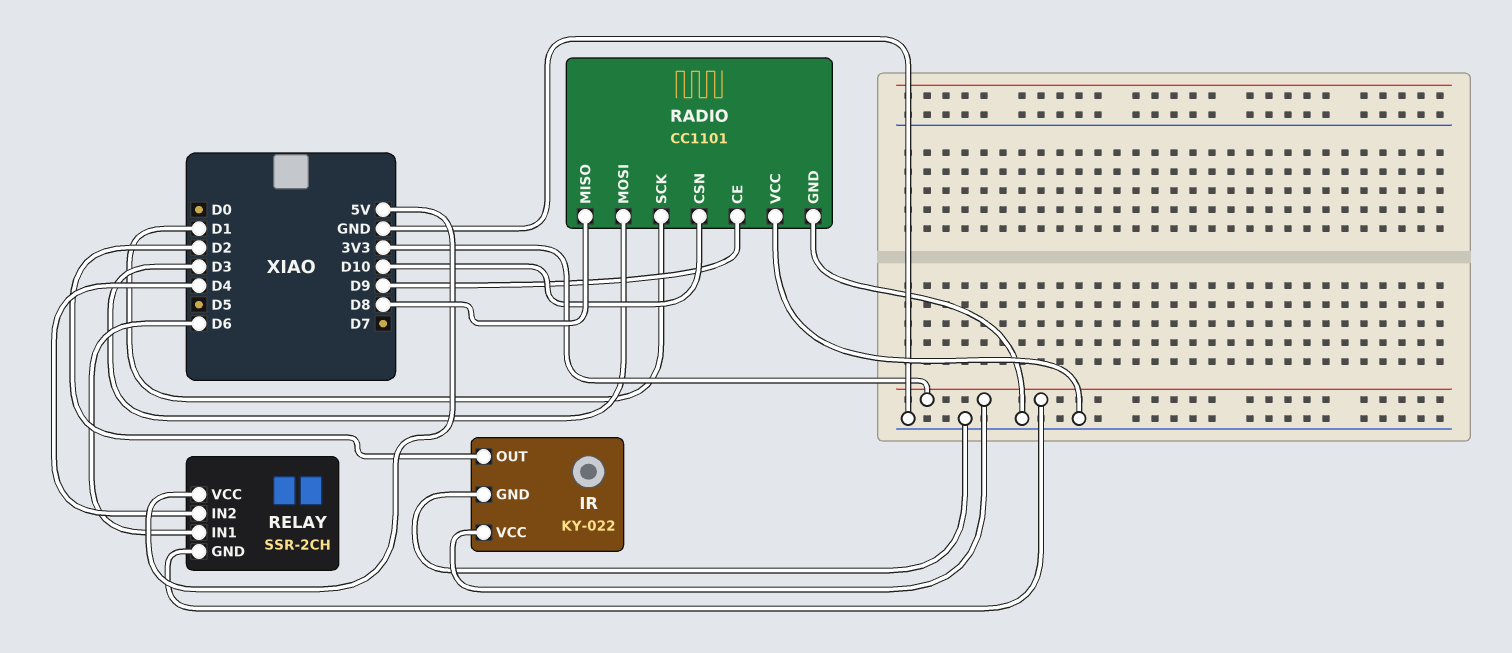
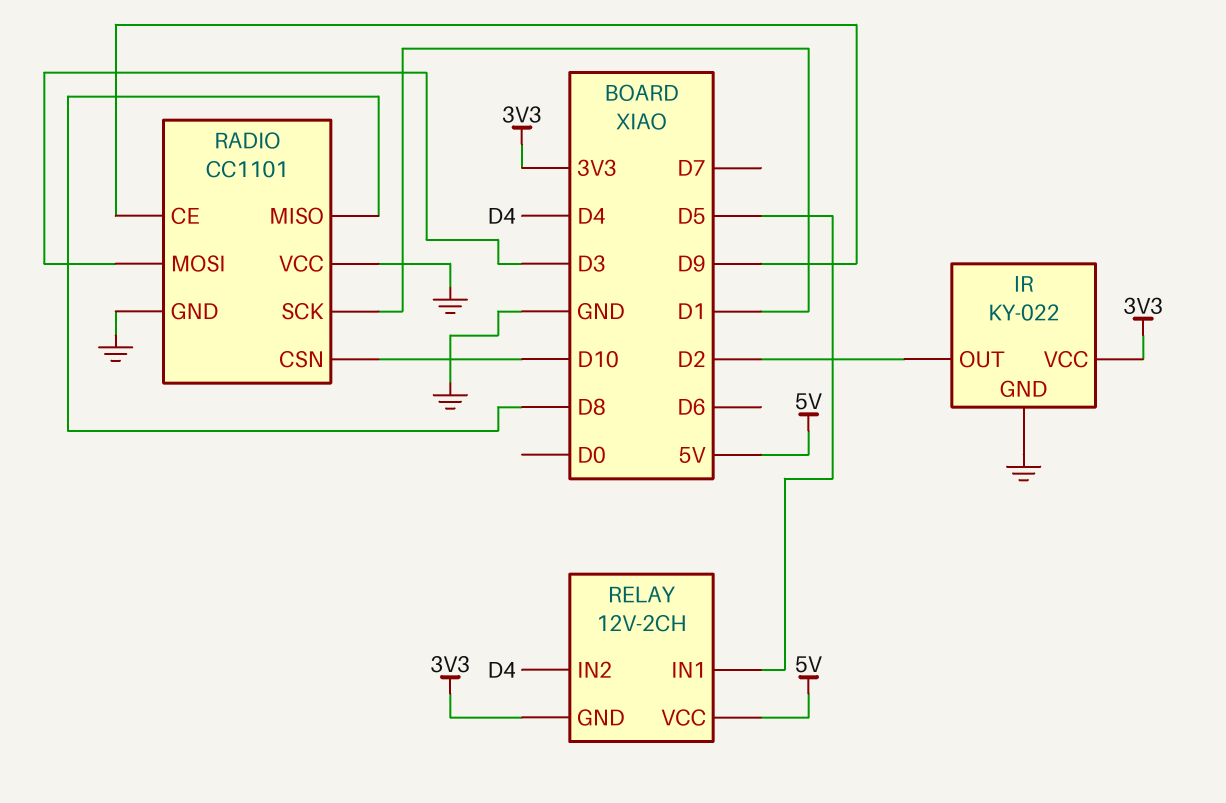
RELAY: SSR-2CH -> 12V-2CH
RELAY pin IN1: D6 -> D5

